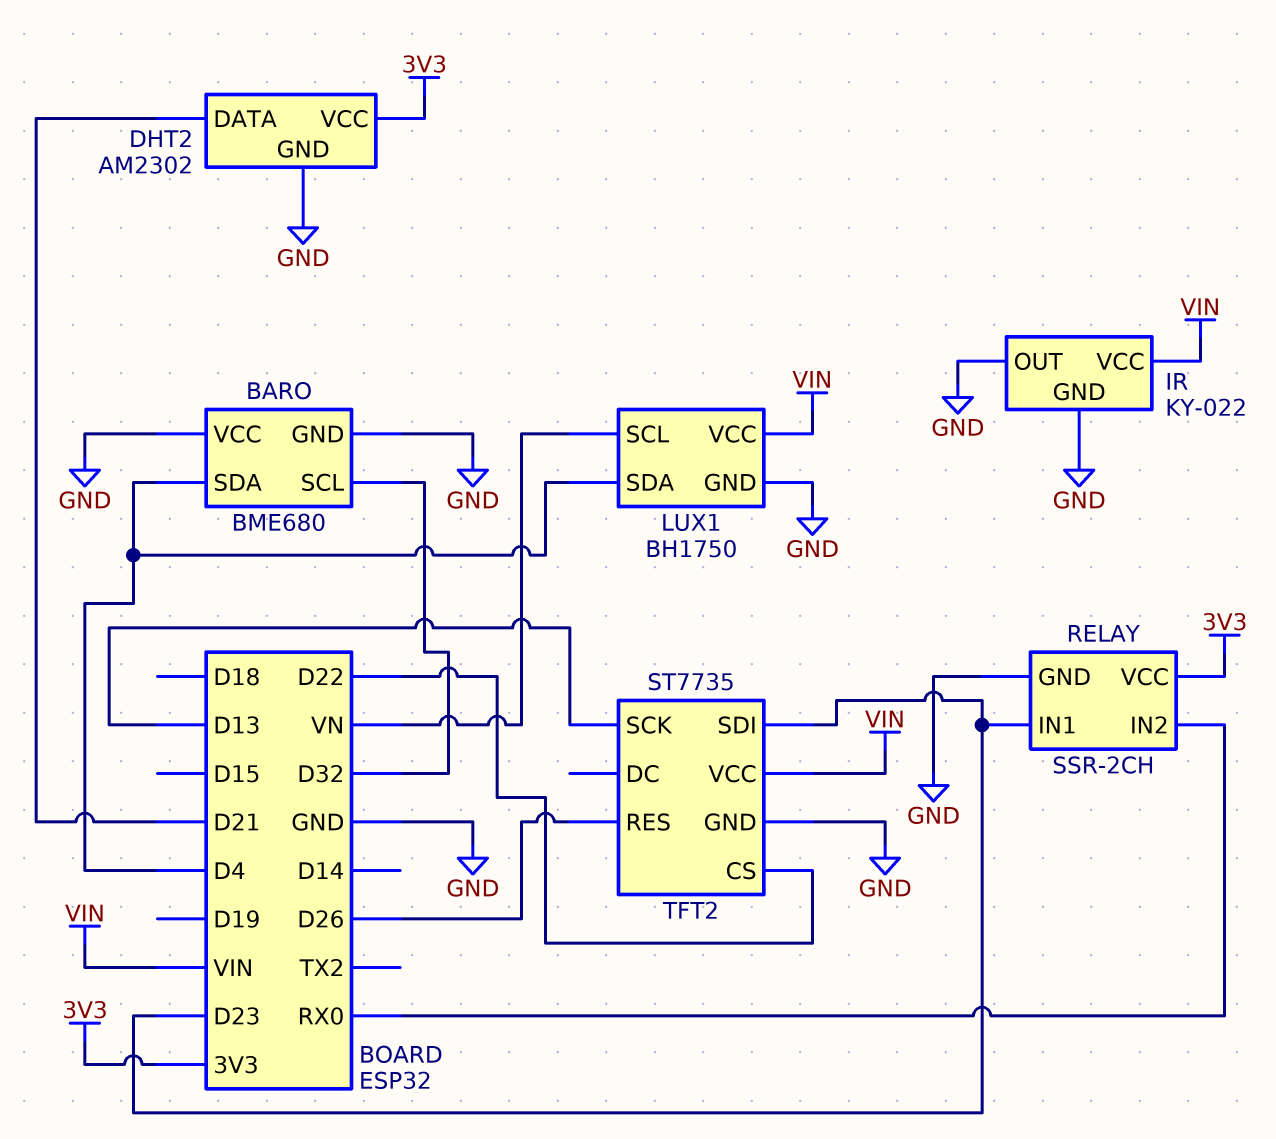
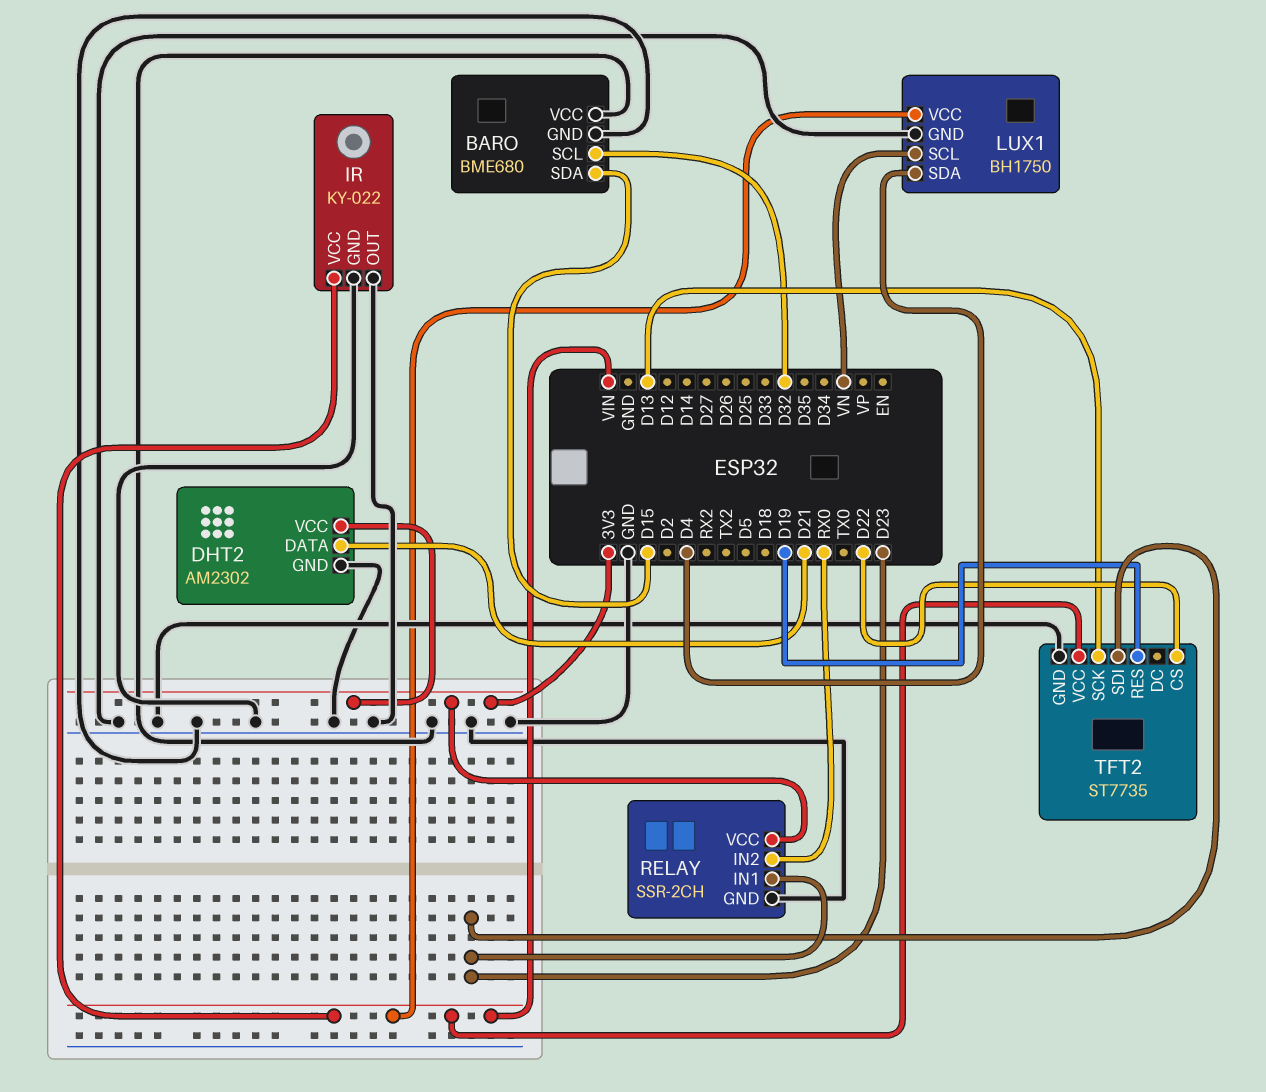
BARO pin SDA: D4 -> D15
TFT2 pin RES: D26 -> D19

